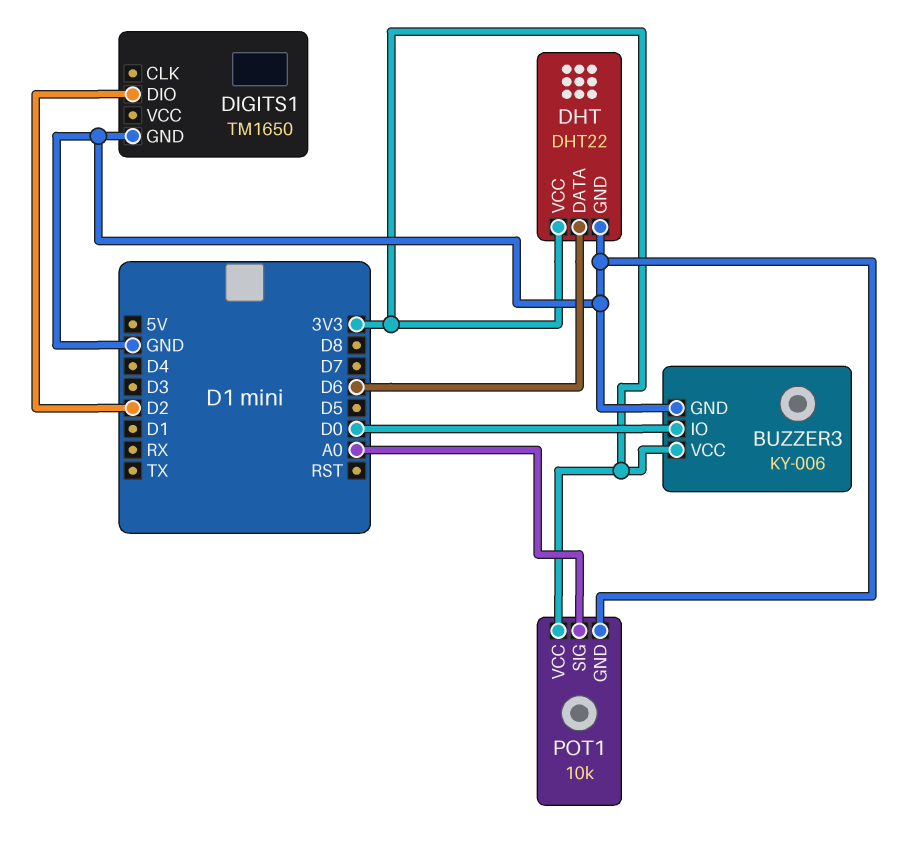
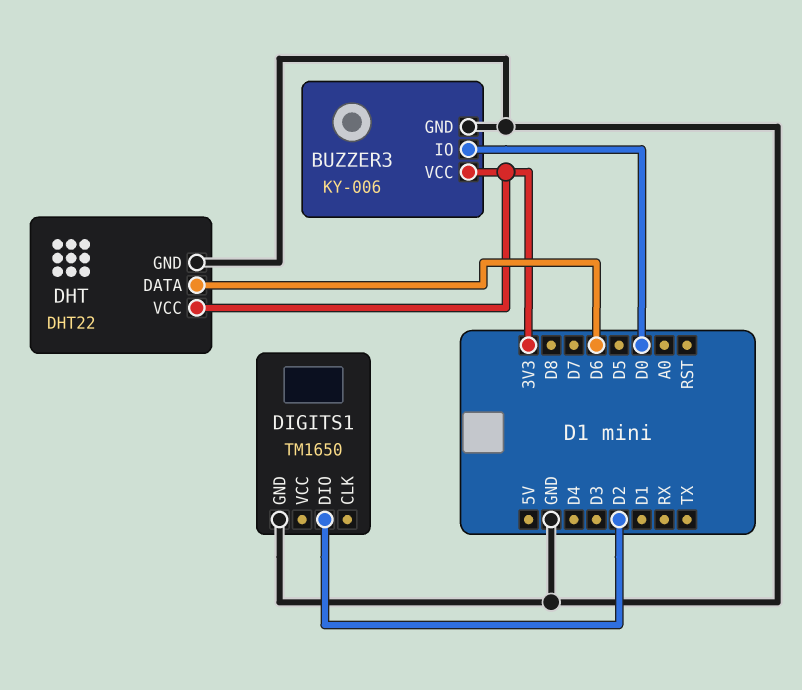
POT1: 10k -> none
POT1 pin GND: GND -> none
POT1 pin SIG: A0 -> none
POT1 pin VCC: 3V3 -> none

